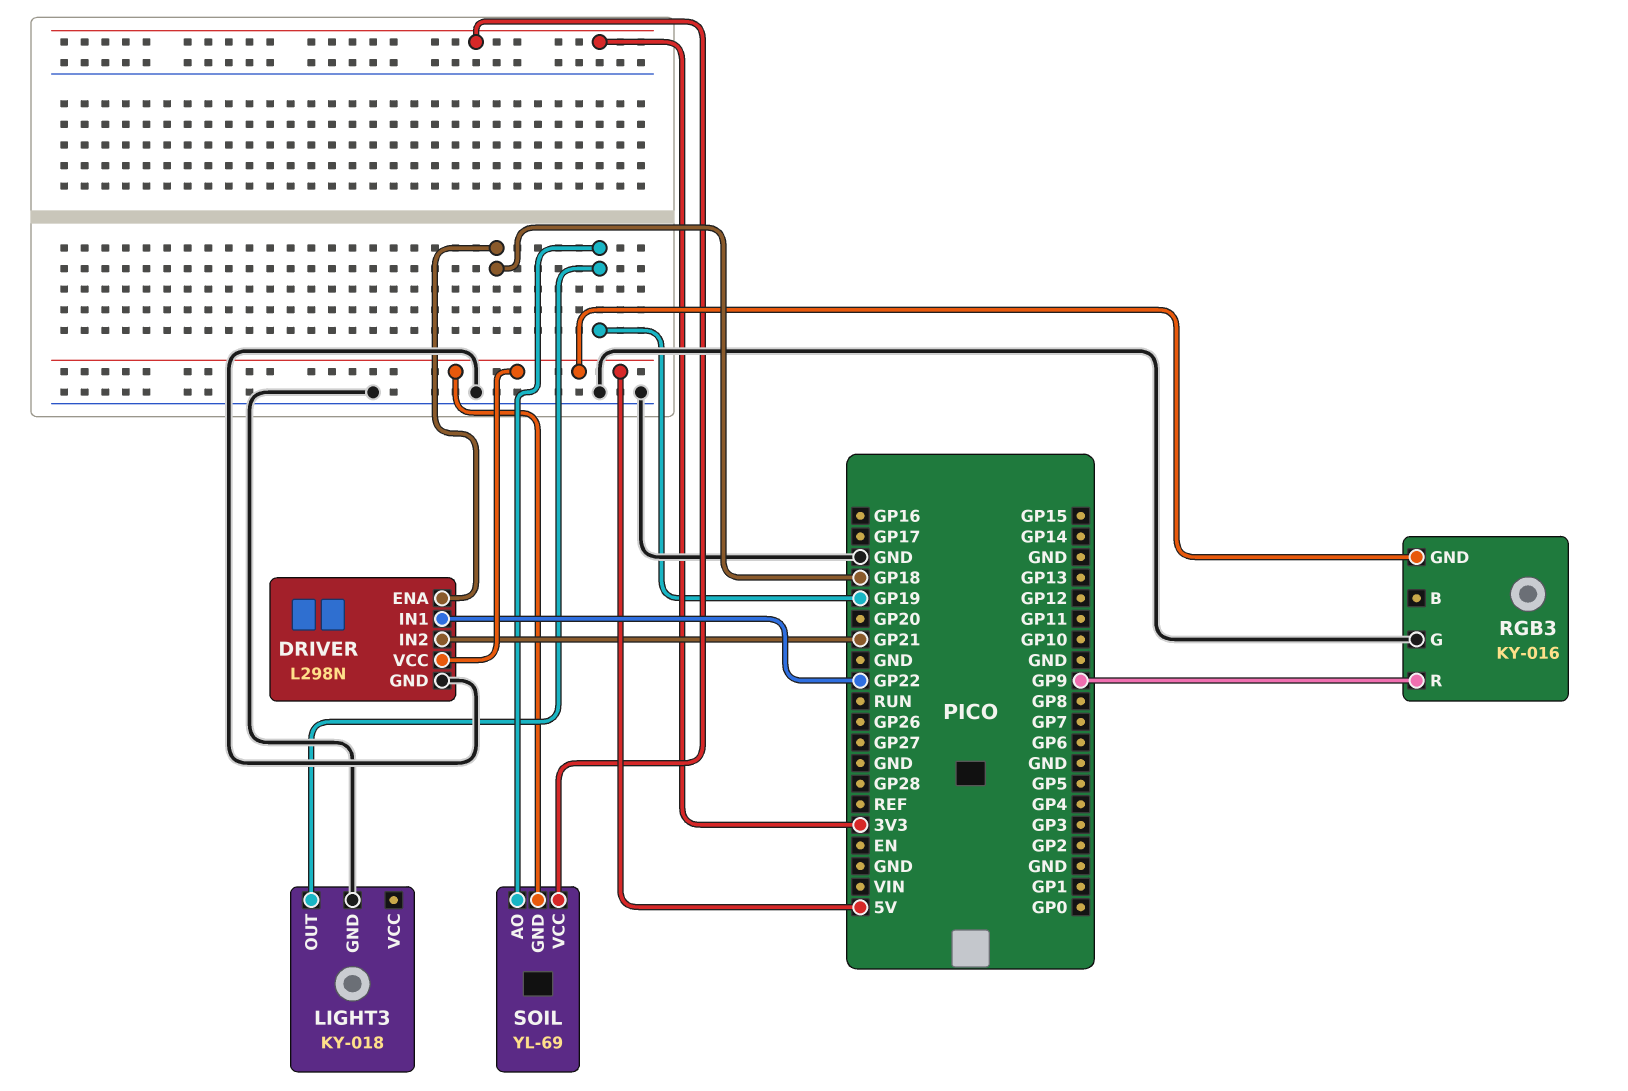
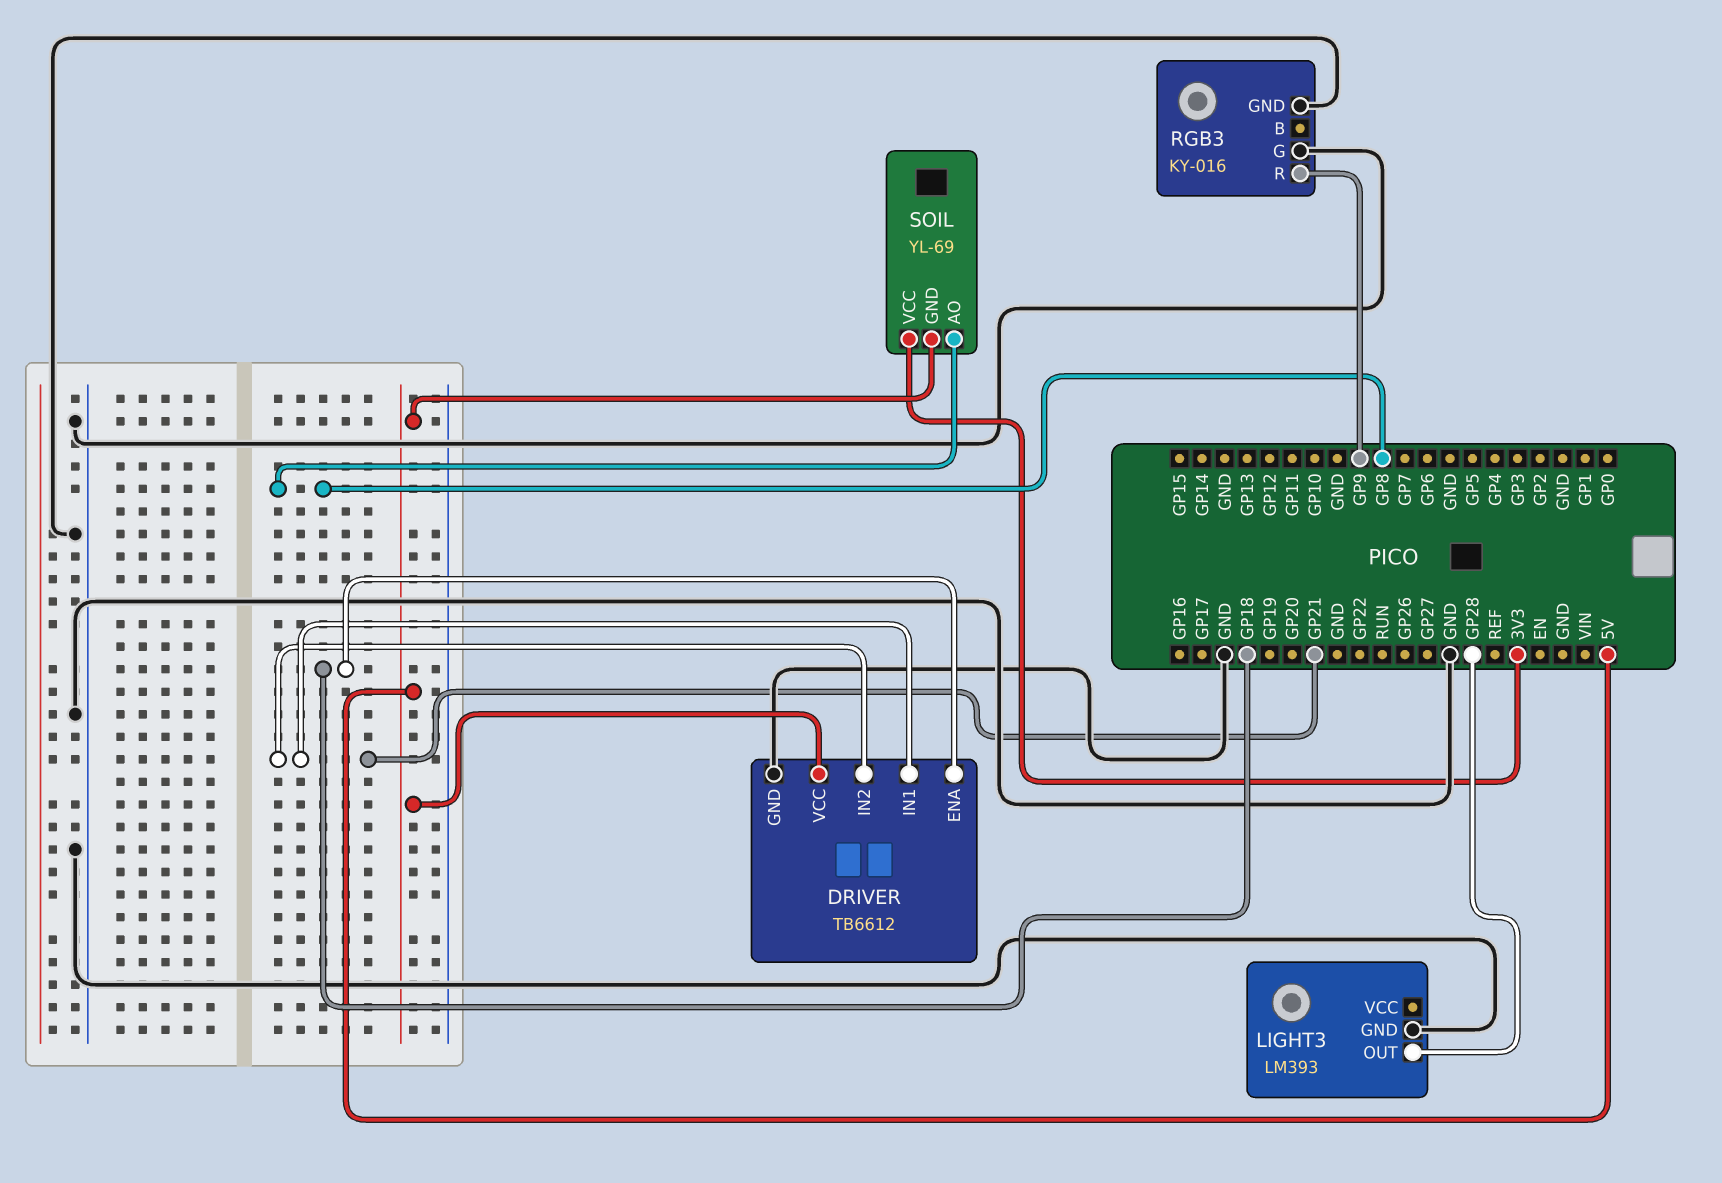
DRIVER: L298N -> TB6612
DRIVER pin IN1: GP22 -> GP21
LIGHT3: KY-018 -> LM393
LIGHT3 pin OUT: GP19 -> GP28
RGB3 pin GND: 5V -> GND
SOIL pin AO: GP19 -> GP8

